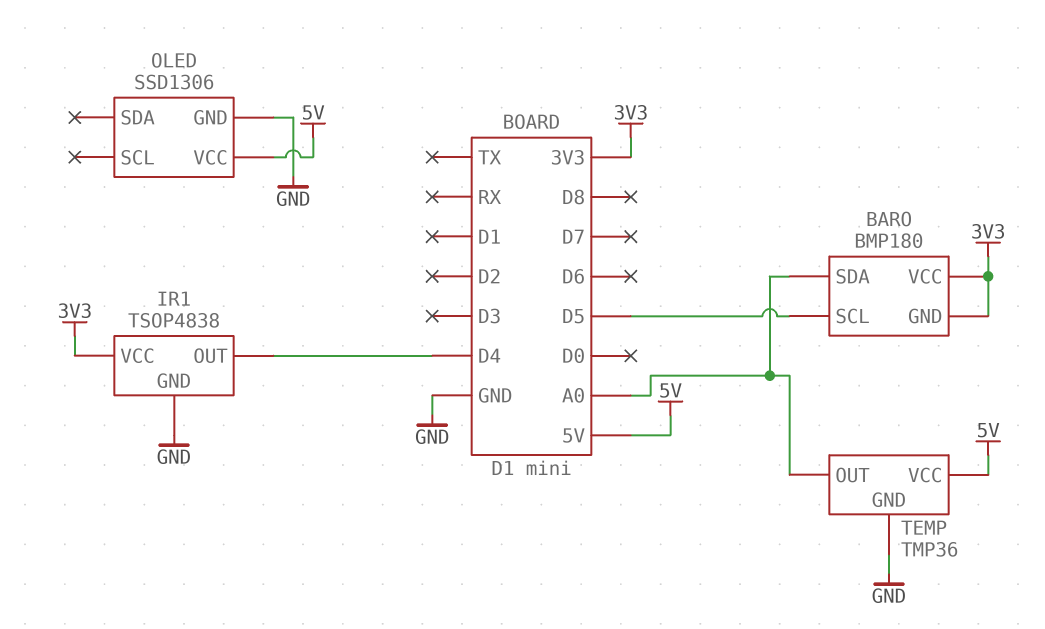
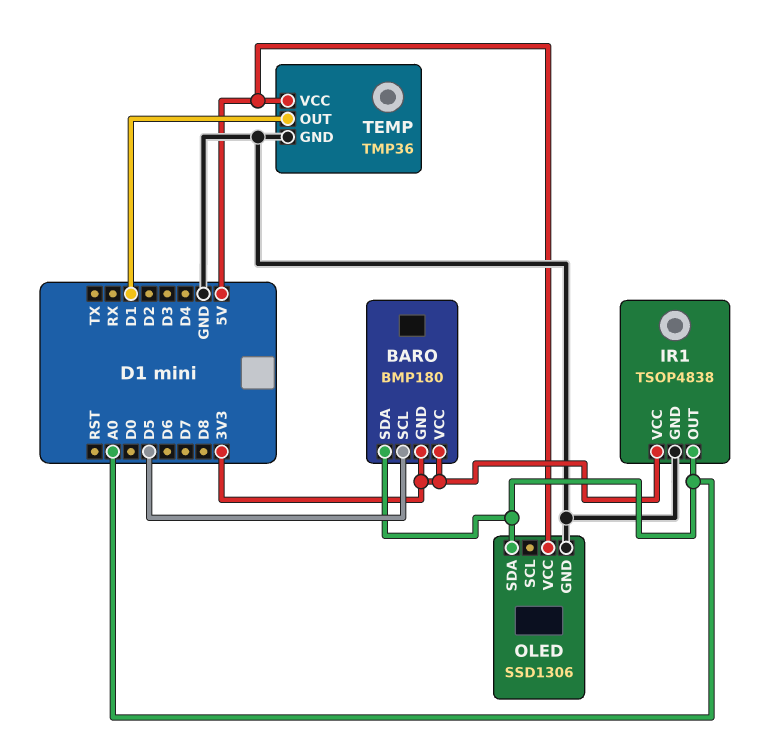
IR1 pin OUT: D4 -> A0
OLED pin SDA: none -> A0
TEMP pin OUT: A0 -> D1

